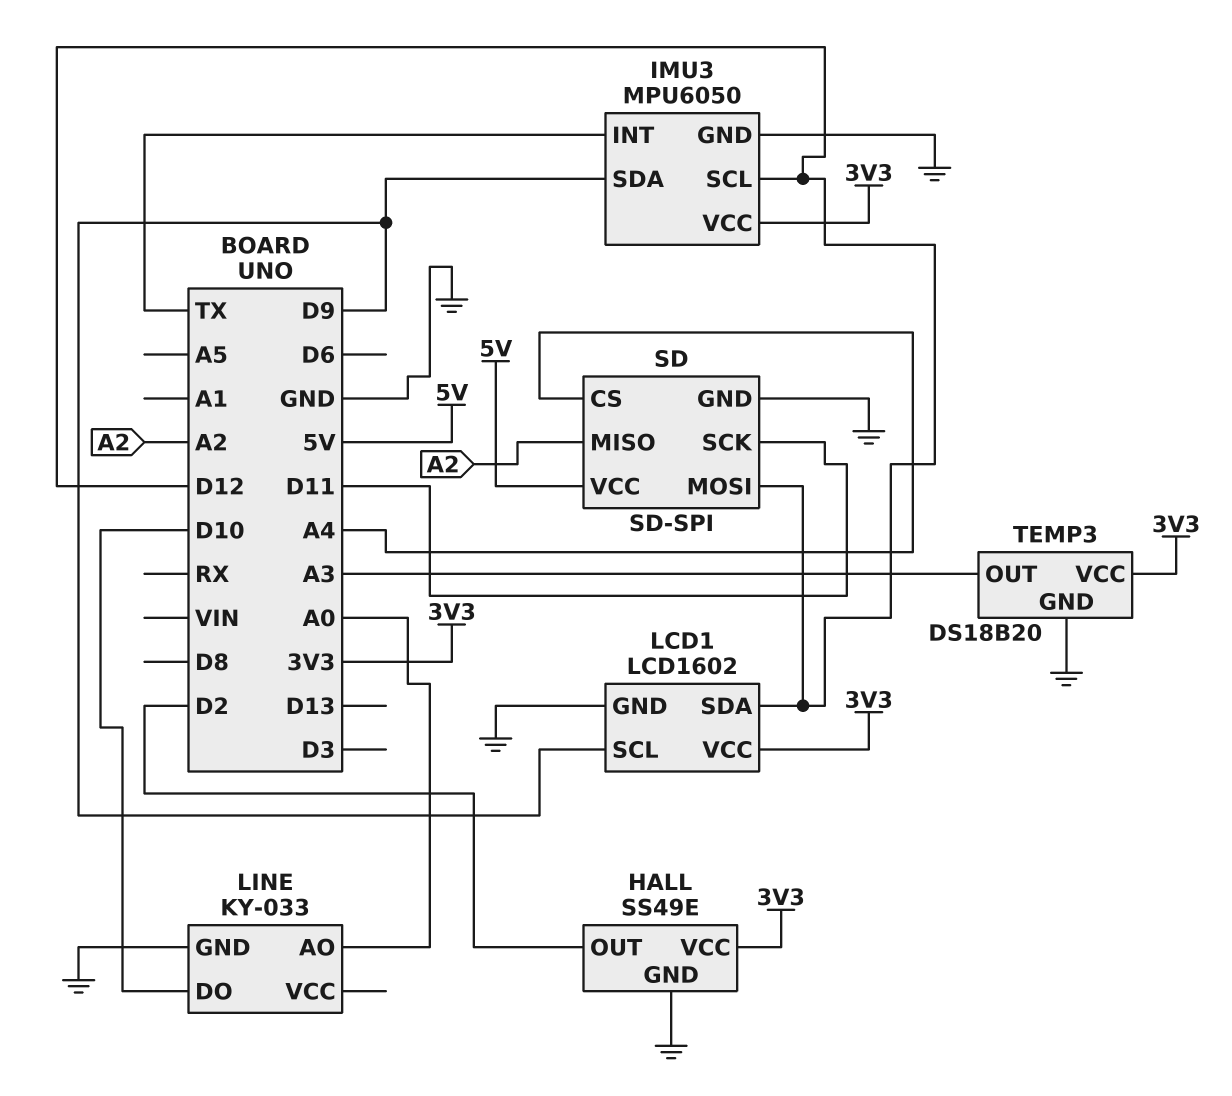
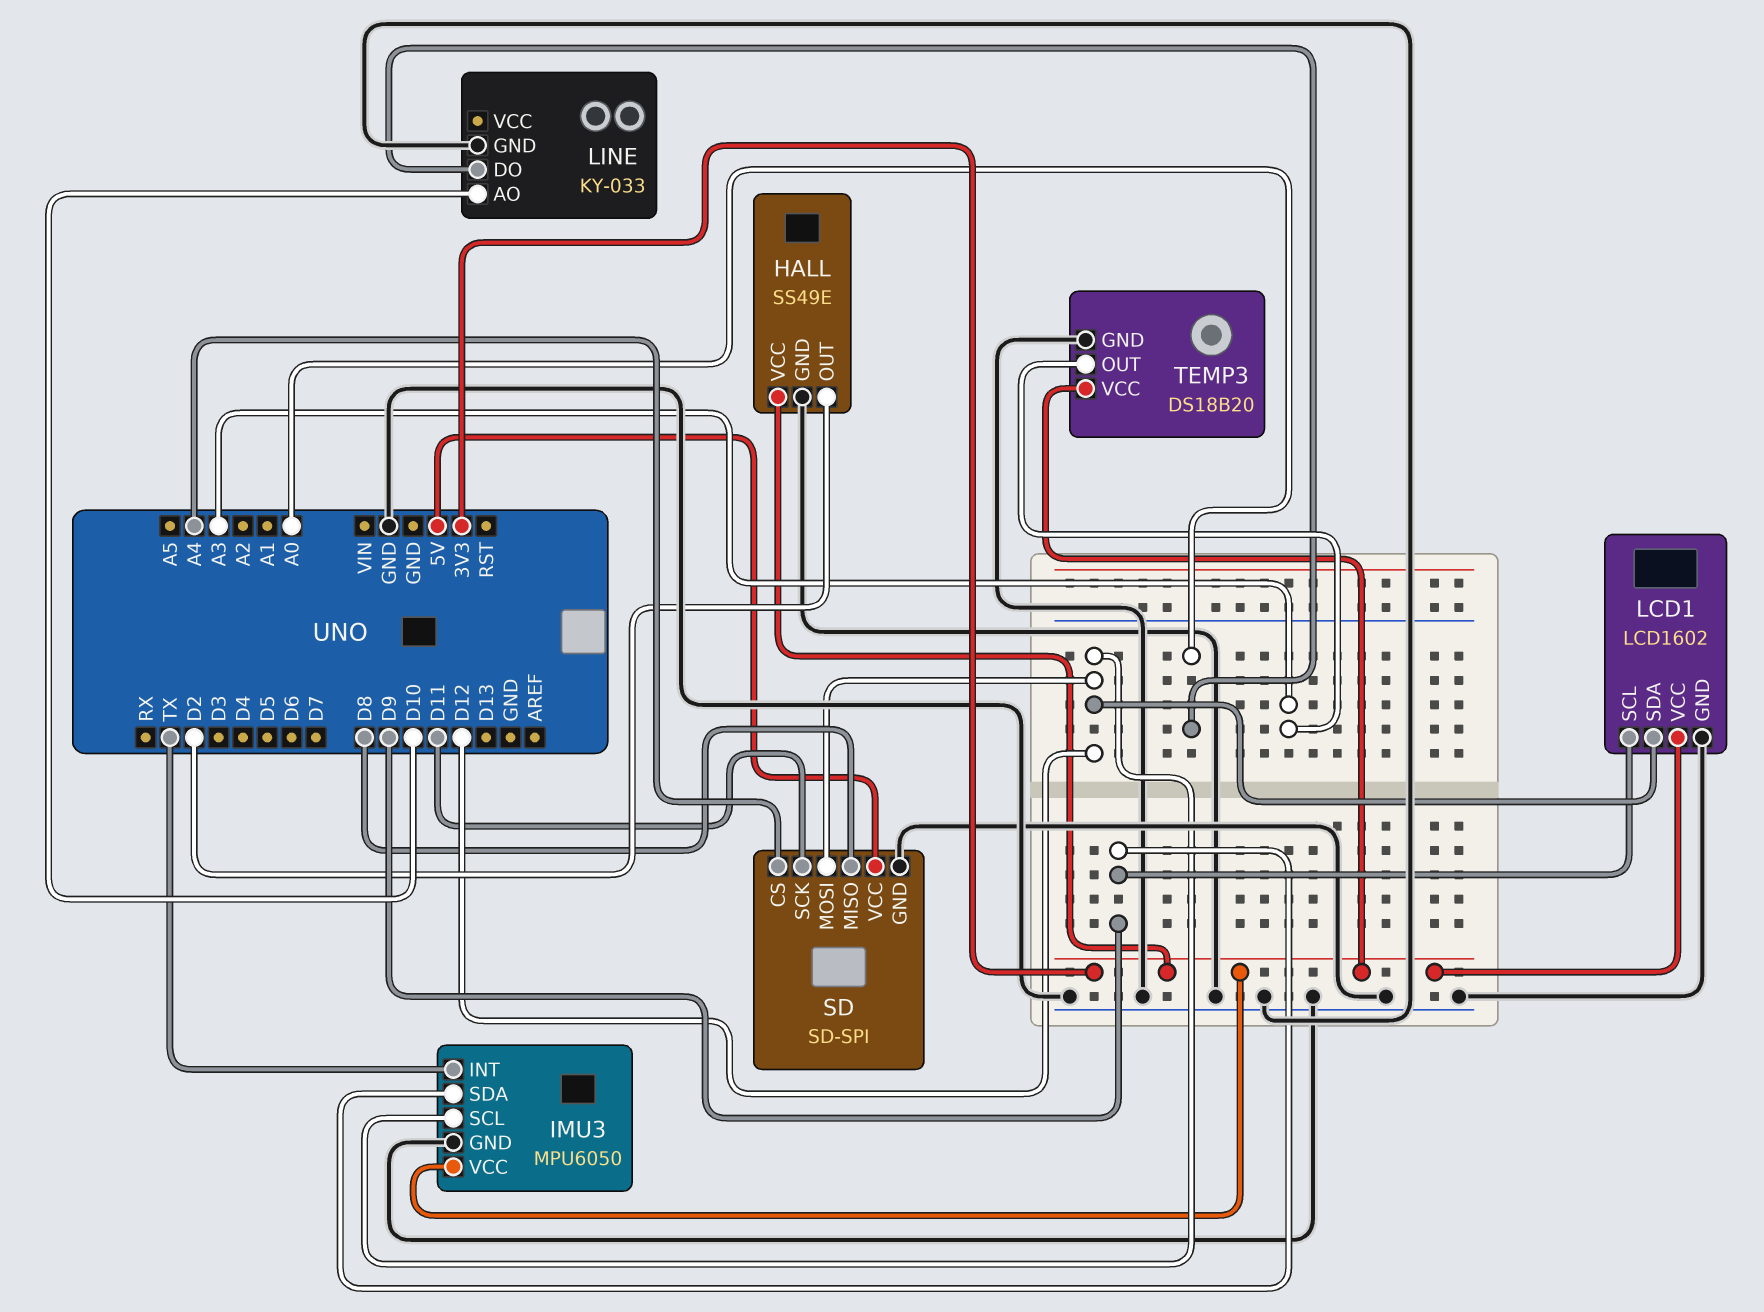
LINE pin AO: A0 -> D10
LINE pin DO: D10 -> A0
SD pin MISO: A2 -> D8

